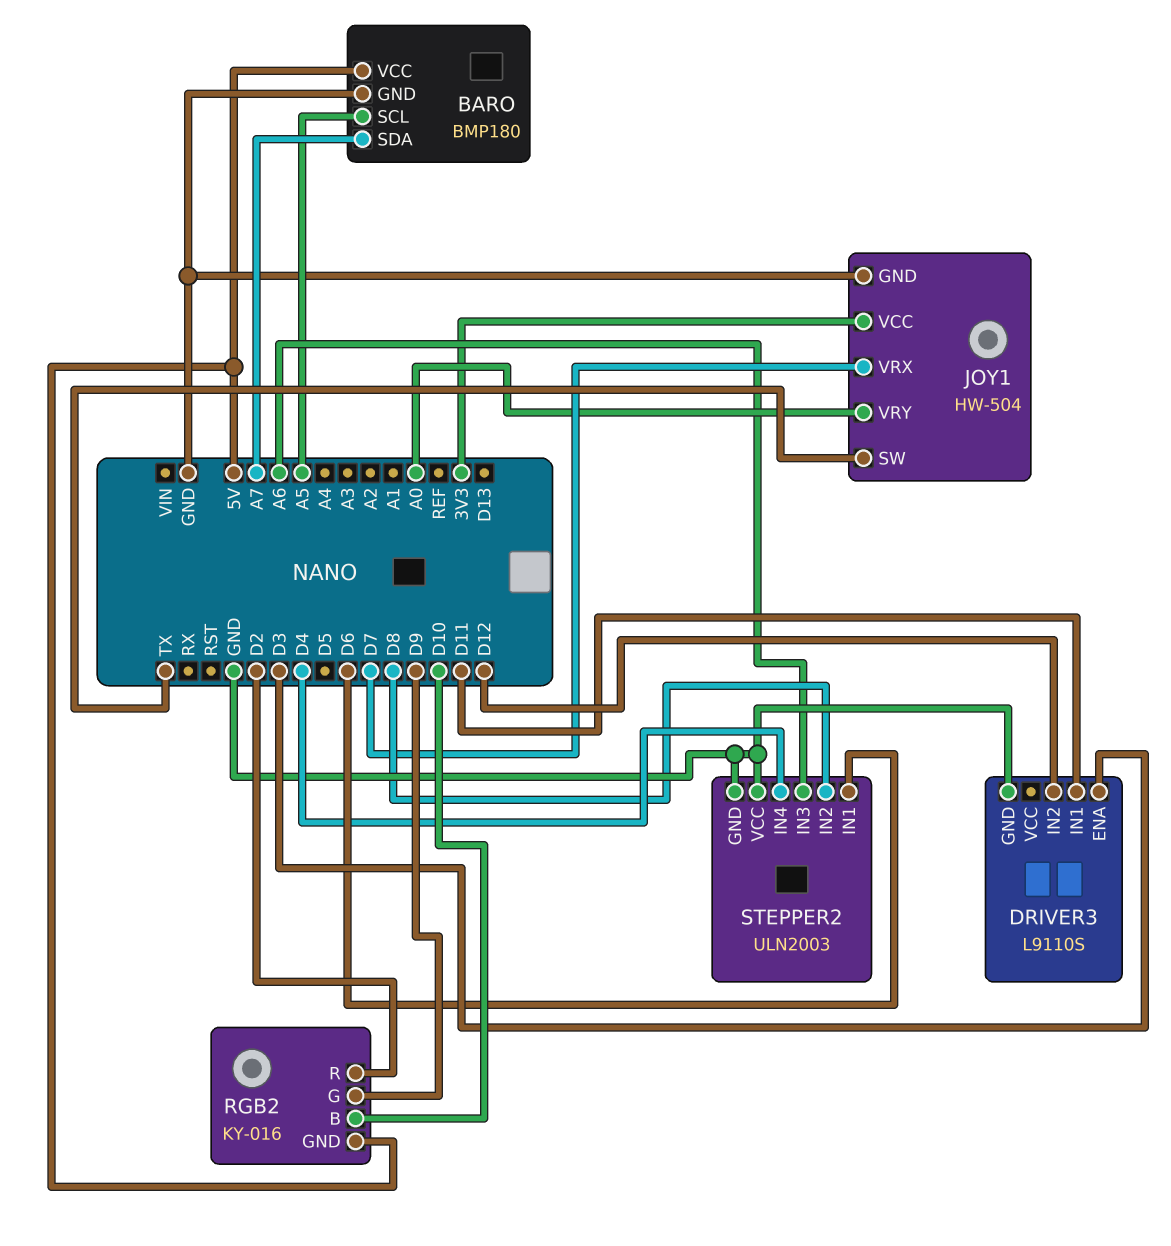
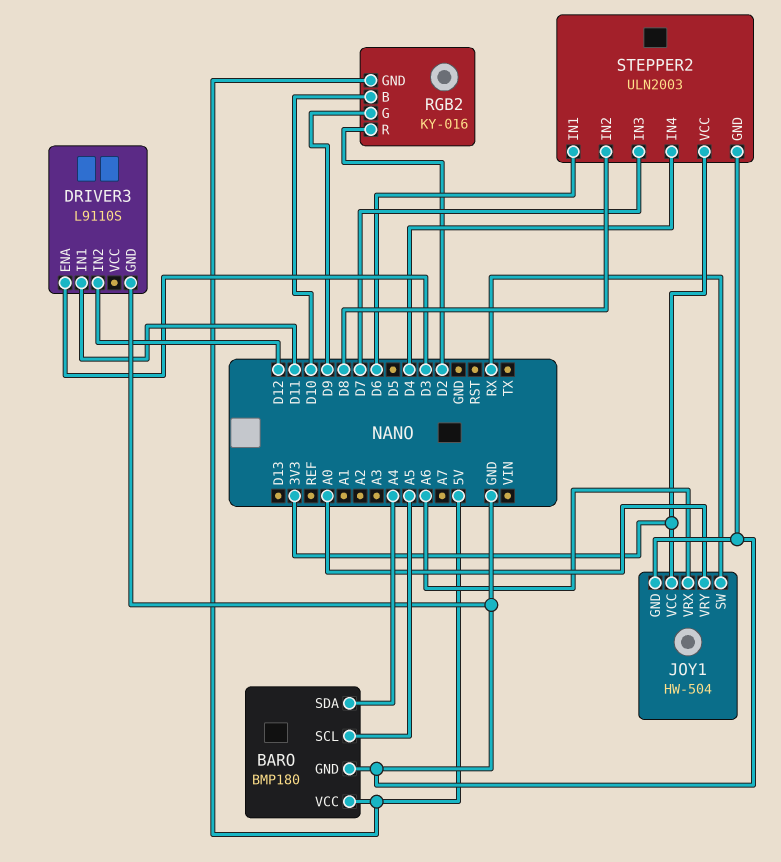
BARO pin SDA: A7 -> A4
JOY1 pin SW: TX -> RX
JOY1 pin VRX: D7 -> A6
STEPPER2 pin IN3: A6 -> D7
STEPPER2 pin VCC: GND -> 3V3

